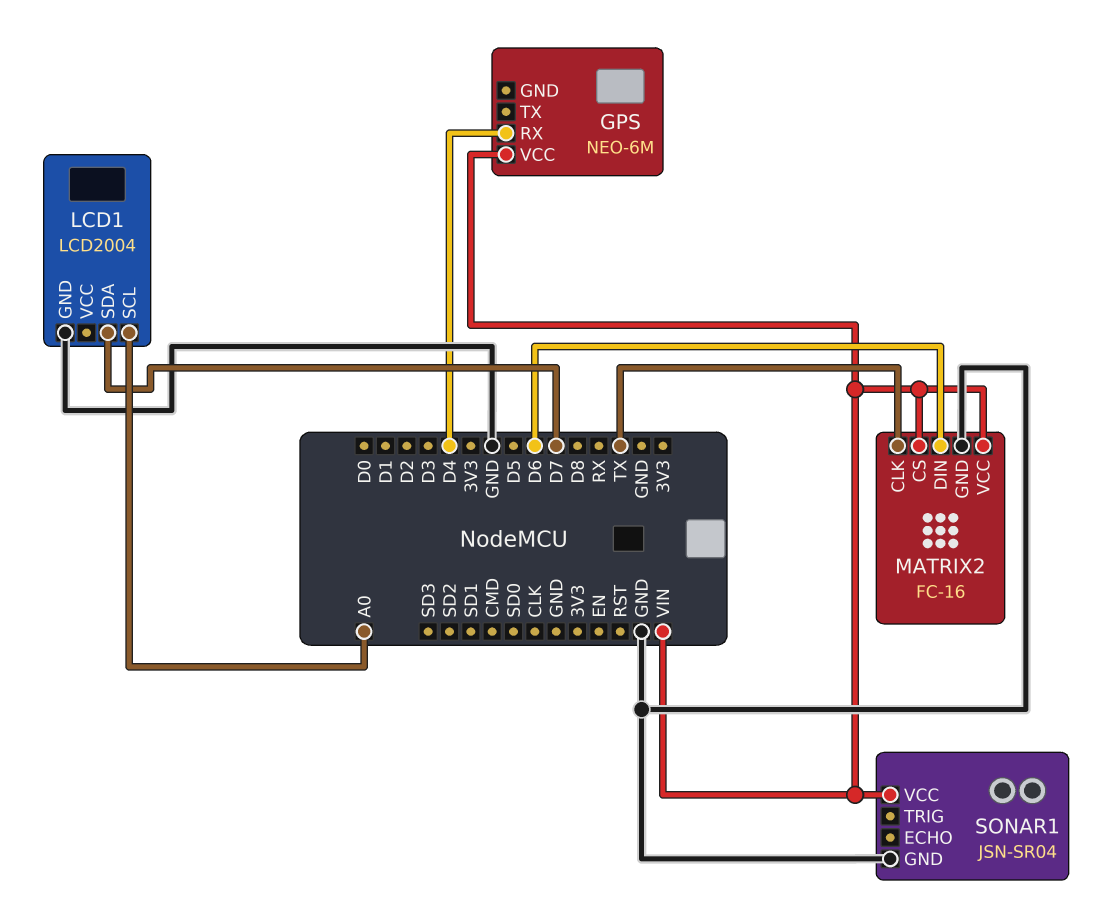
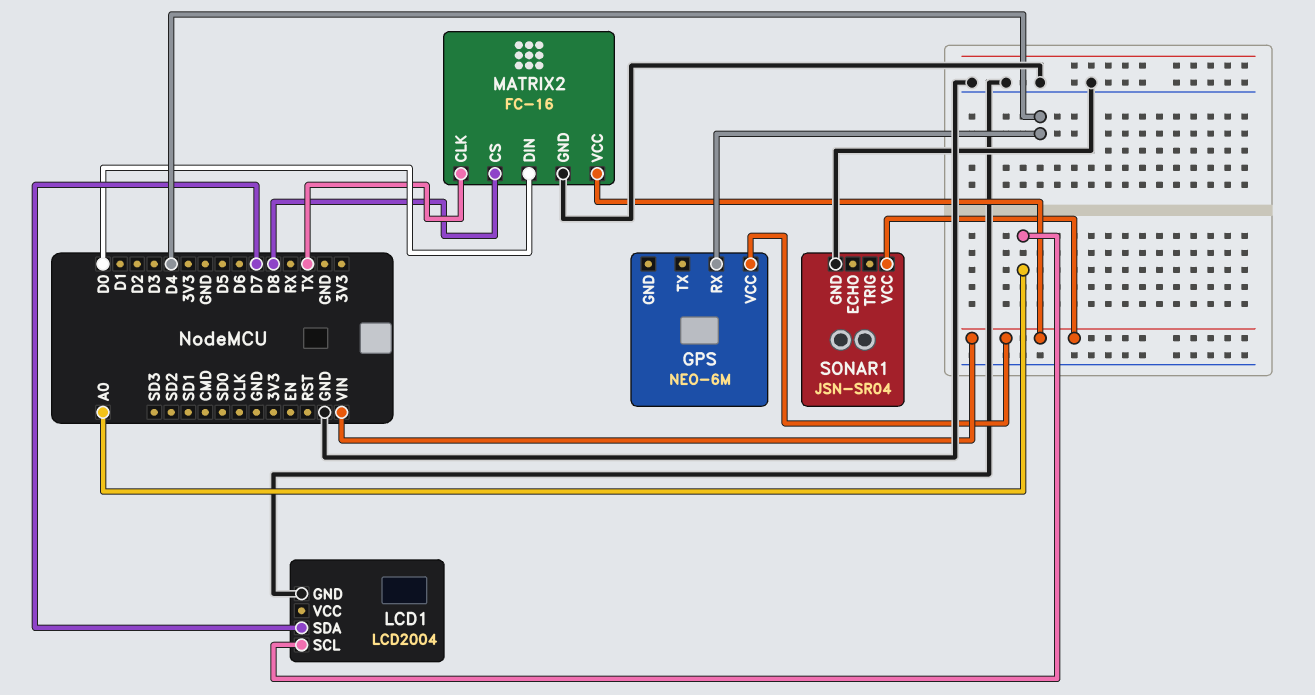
MATRIX2 pin CS: VIN -> D8
MATRIX2 pin DIN: D6 -> D0

